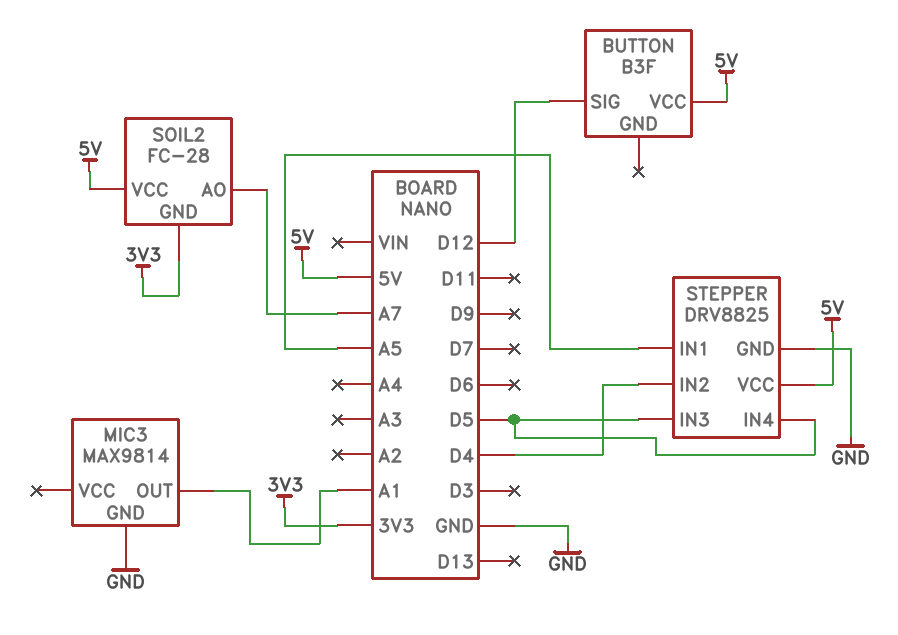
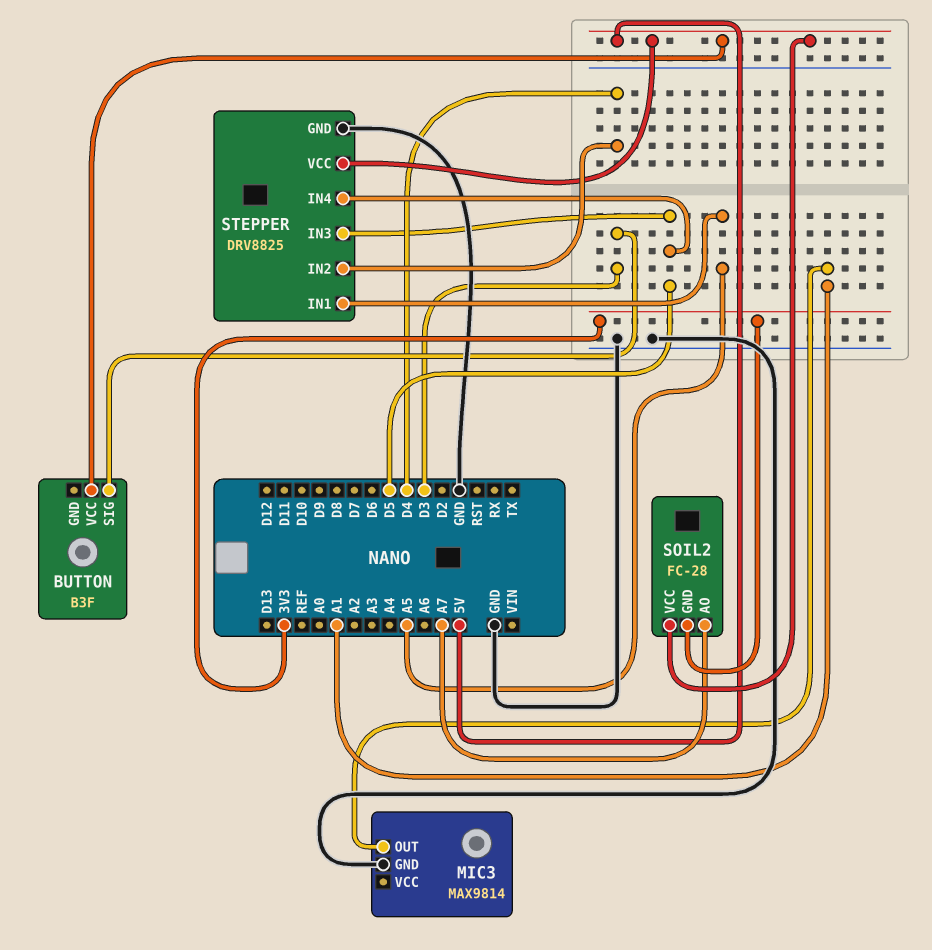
BUTTON pin SIG: D12 -> D3

